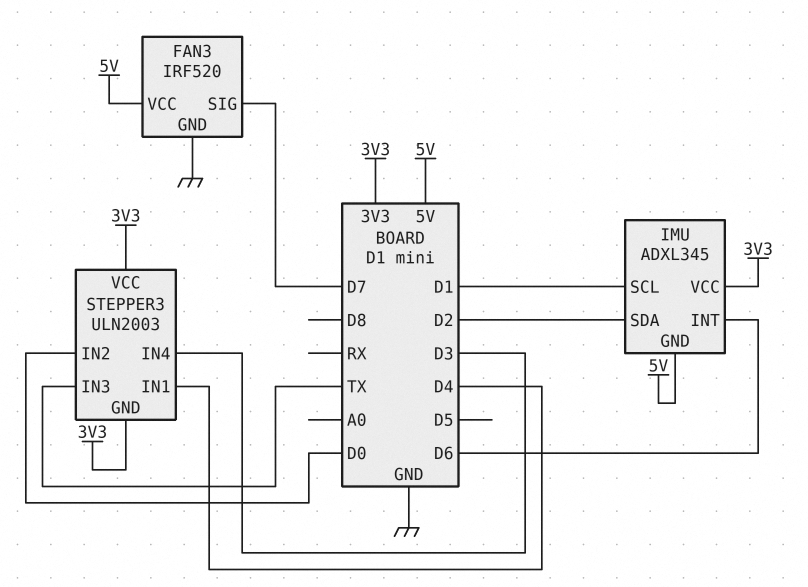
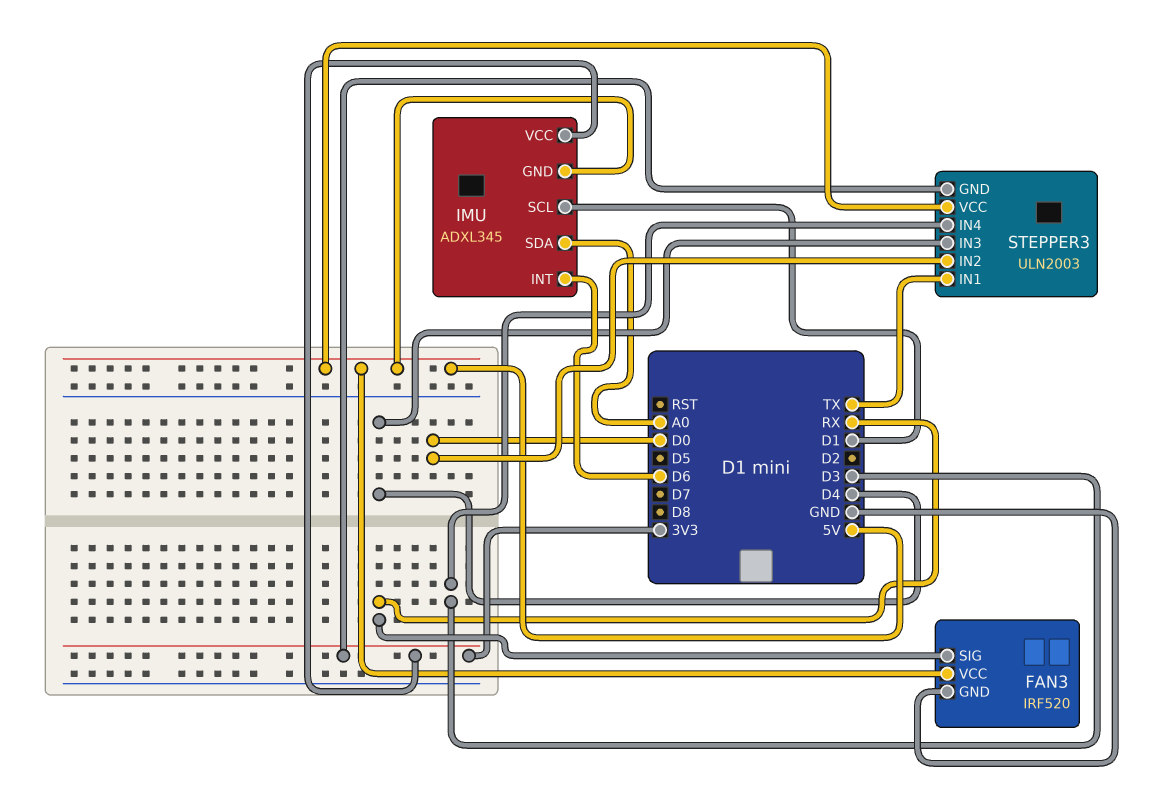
FAN3 pin SIG: D7 -> RX
IMU pin SDA: D2 -> A0
STEPPER3 pin IN1: D4 -> TX
STEPPER3 pin IN3: TX -> D4
STEPPER3 pin VCC: 3V3 -> 5V

